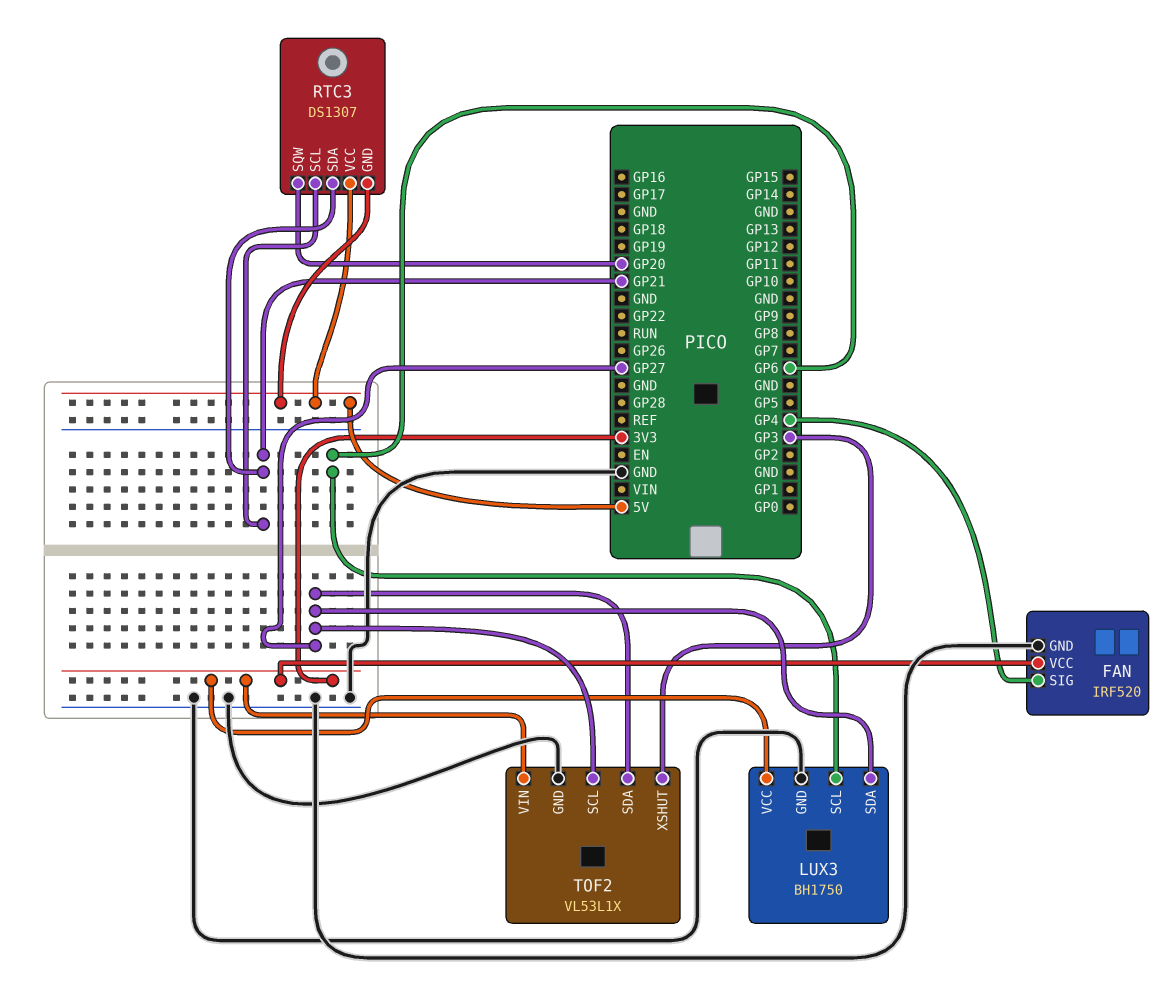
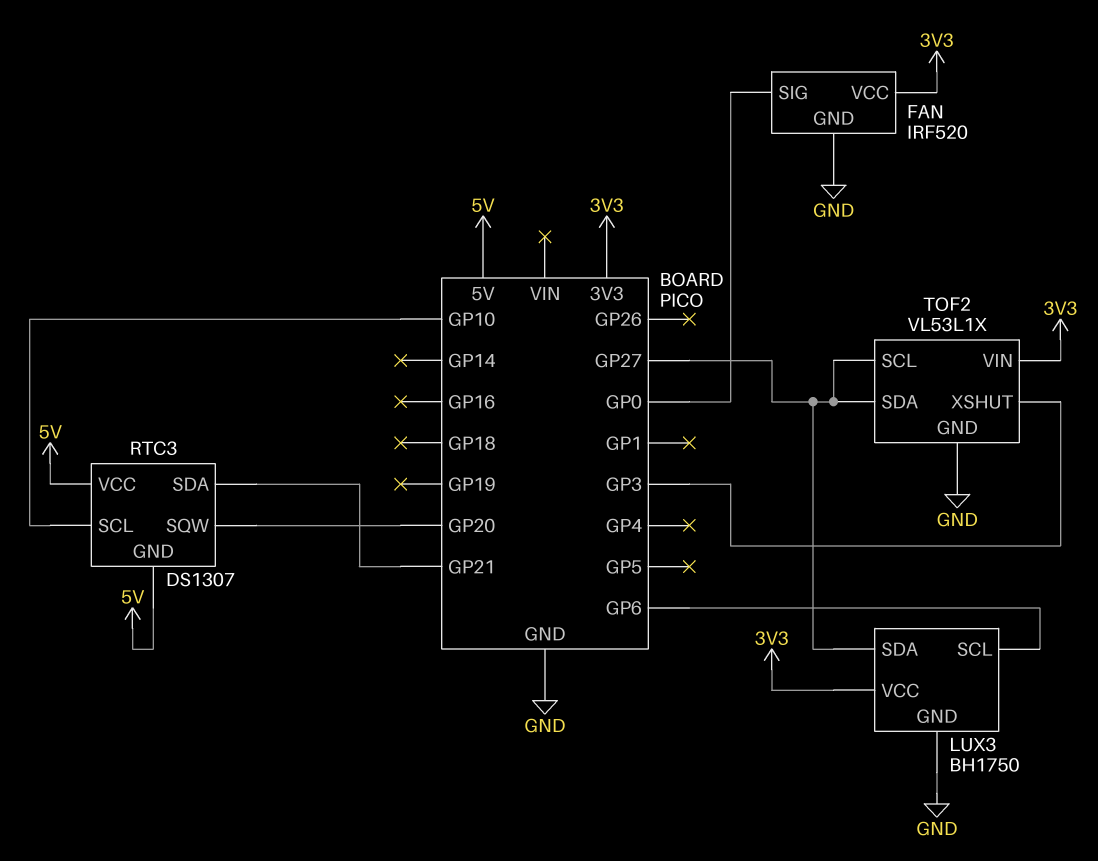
FAN pin SIG: GP4 -> GP0
RTC3 pin SCL: GP21 -> GP10

